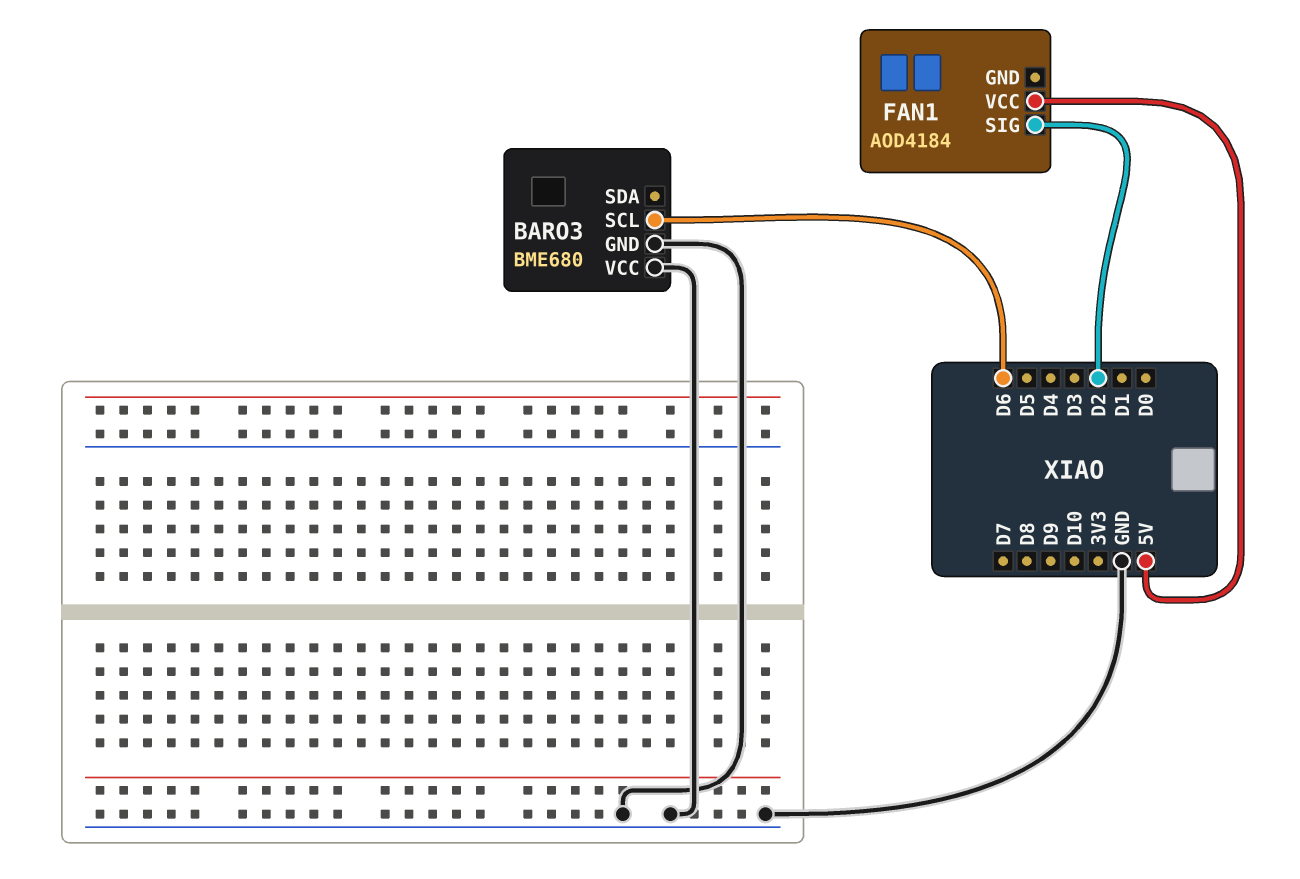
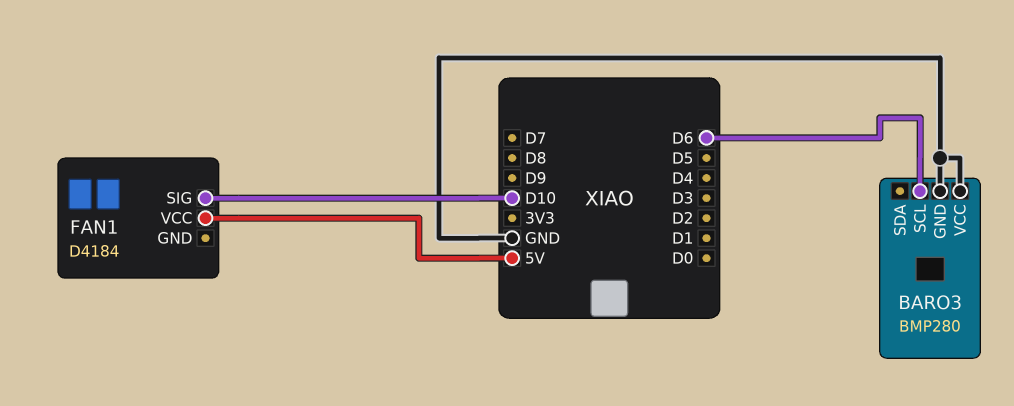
BARO3: BME680 -> BMP280
FAN1: AOD4184 -> D4184
FAN1 pin SIG: D2 -> D10

